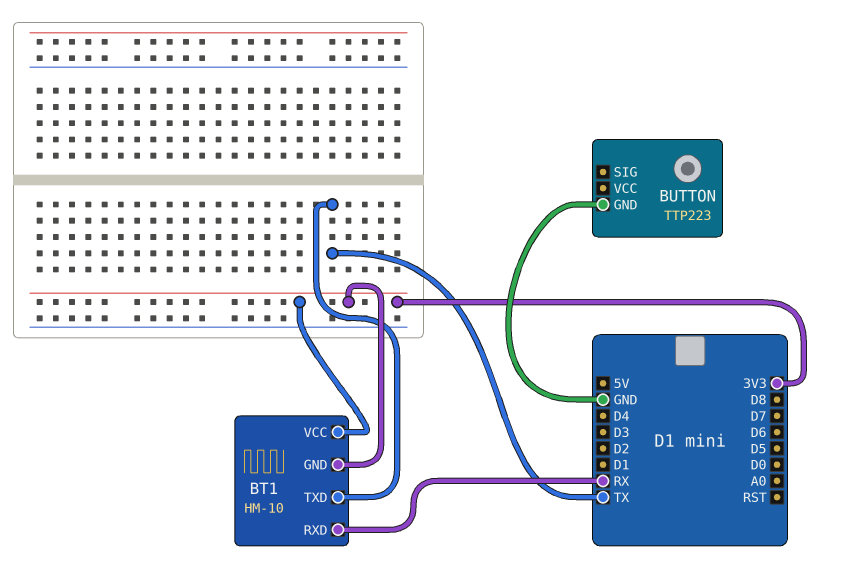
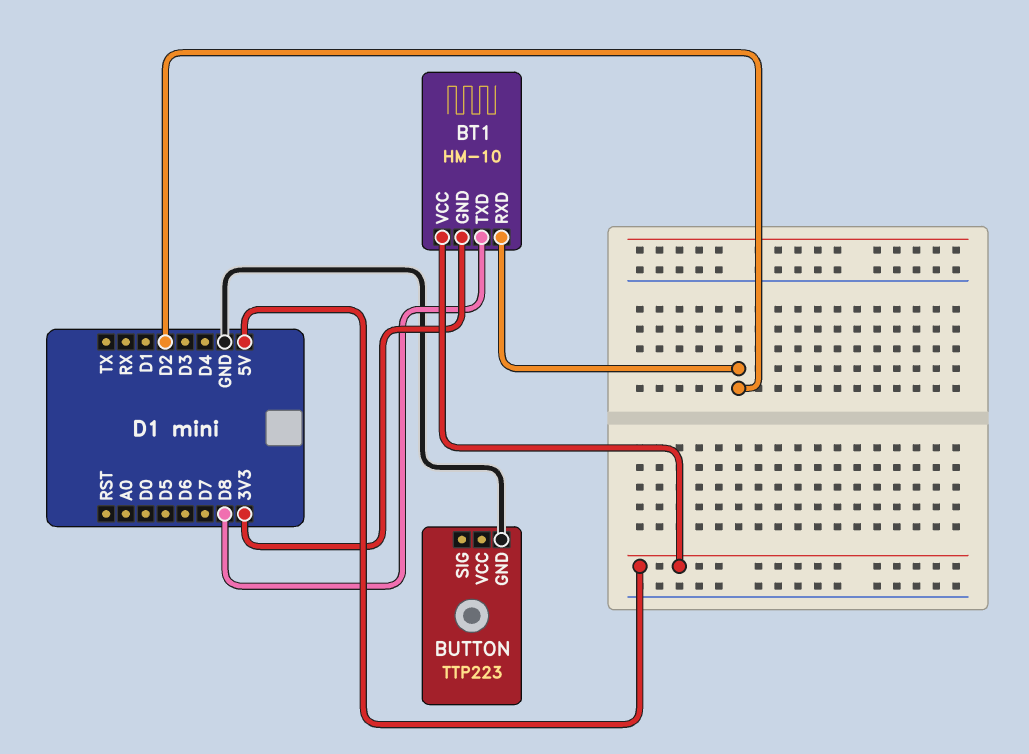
BT1 pin RXD: RX -> D2
BT1 pin TXD: TX -> D8
BT1 pin VCC: 3V3 -> 5V

